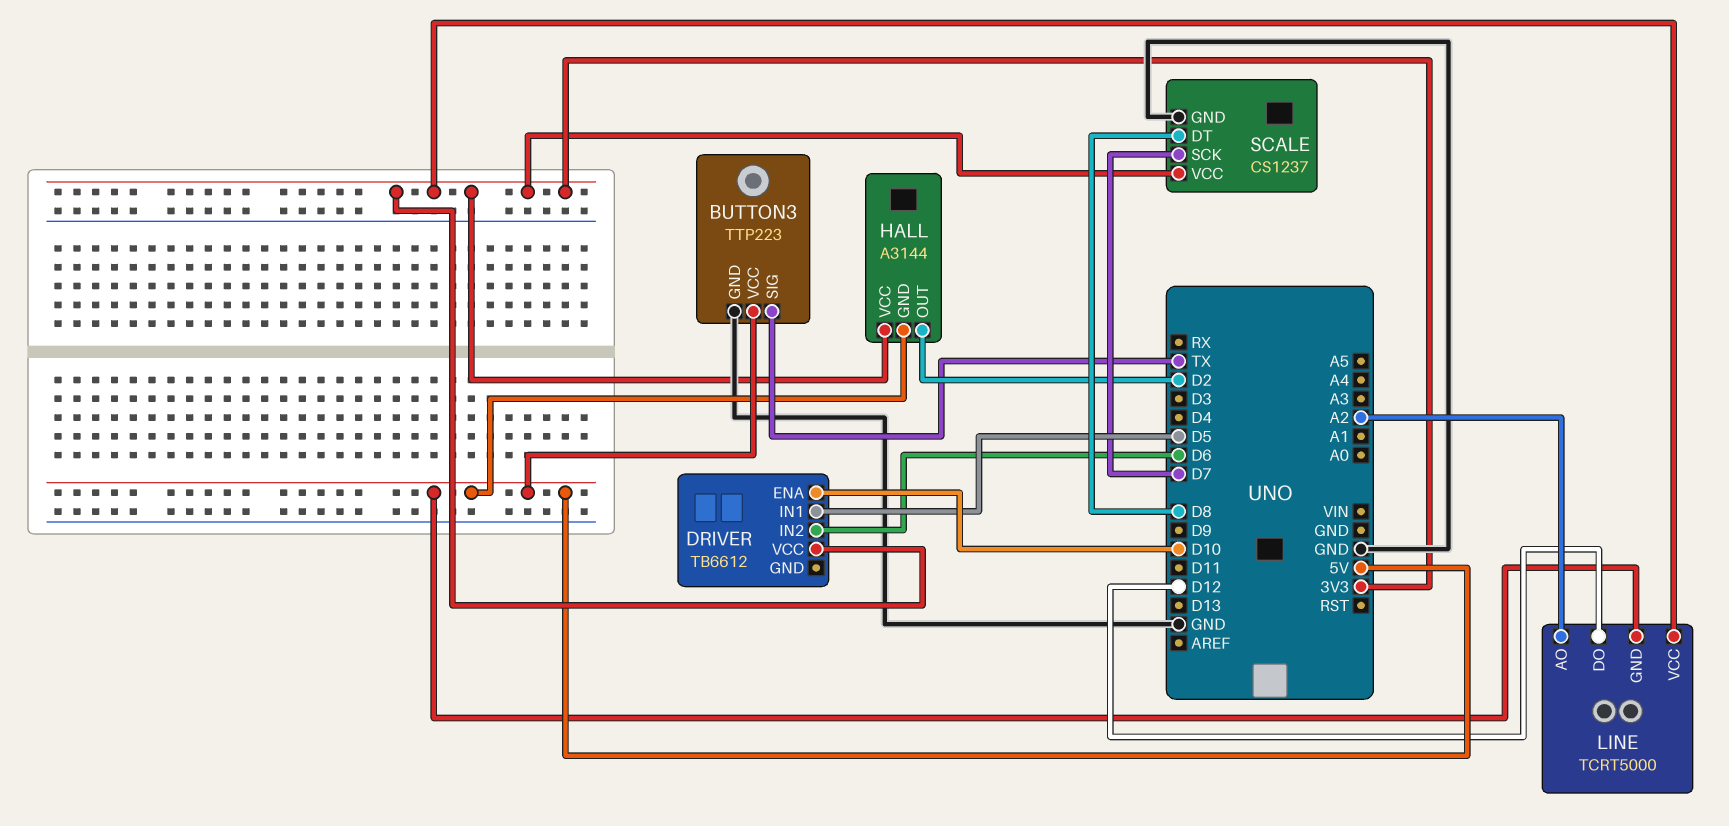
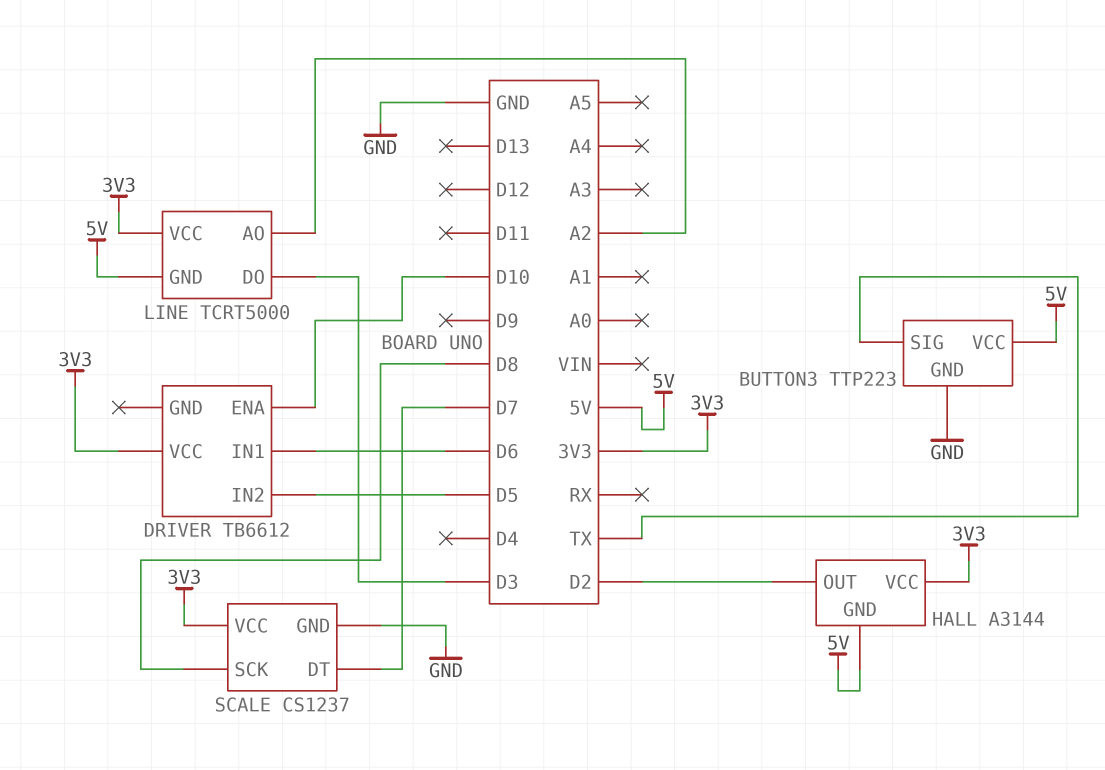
DRIVER pin IN1: D5 -> D6
DRIVER pin IN2: D6 -> D5
LINE pin DO: D12 -> D3
SCALE pin DT: D8 -> D7
SCALE pin SCK: D7 -> D8

